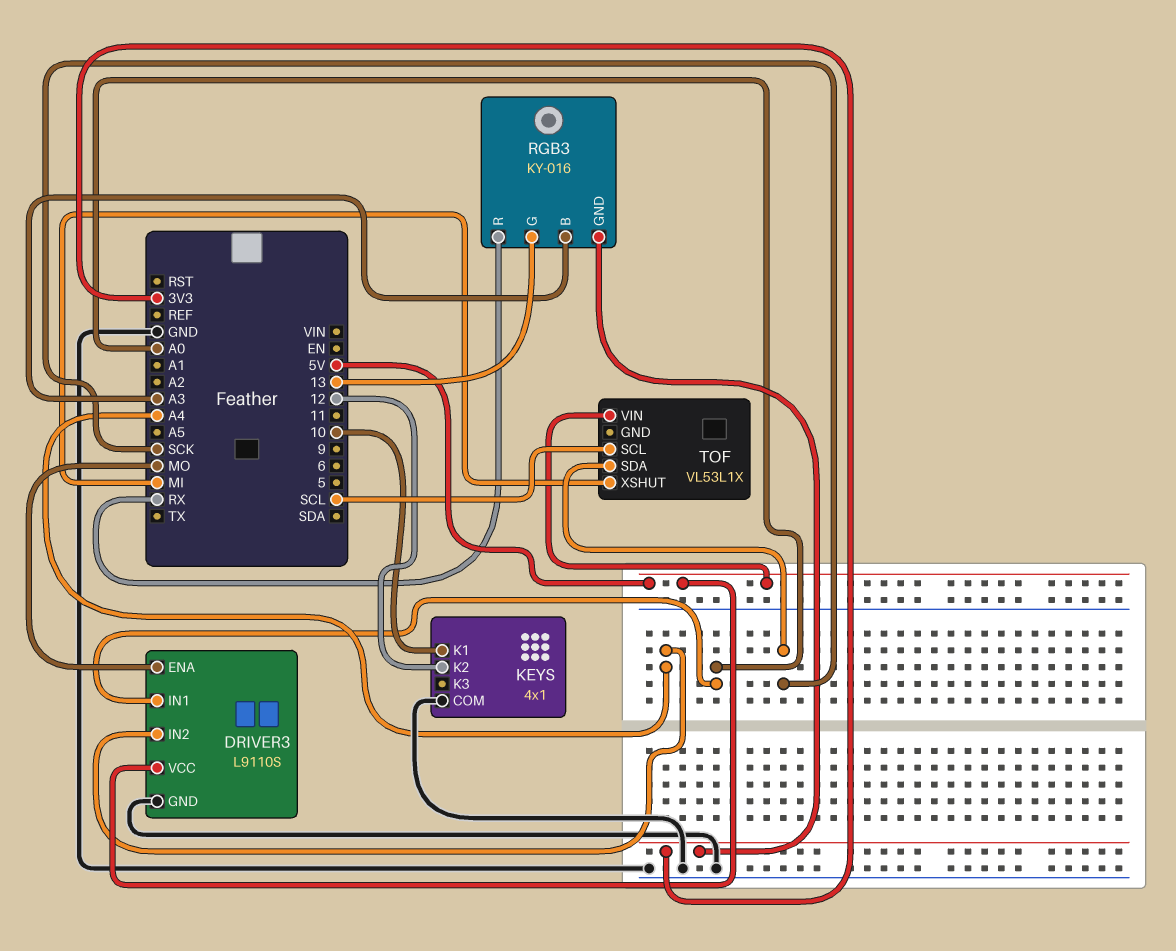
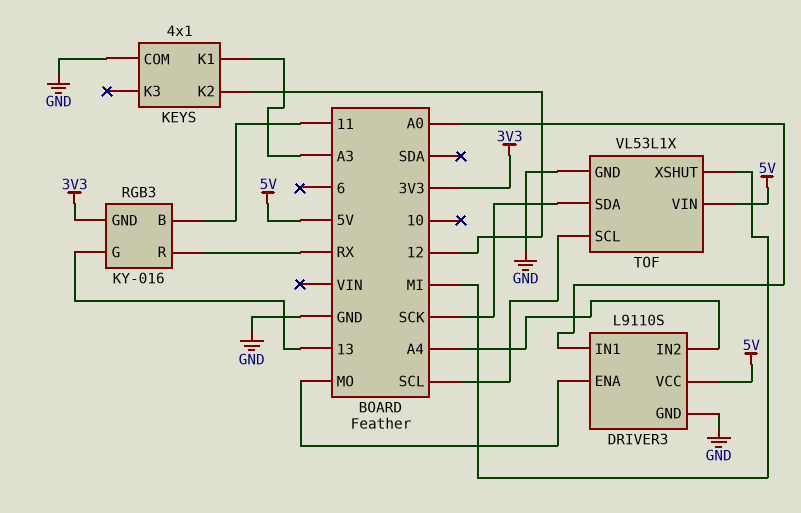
KEYS pin K1: 10 -> A3
RGB3 pin B: A3 -> 11
TOF pin GND: none -> GND

